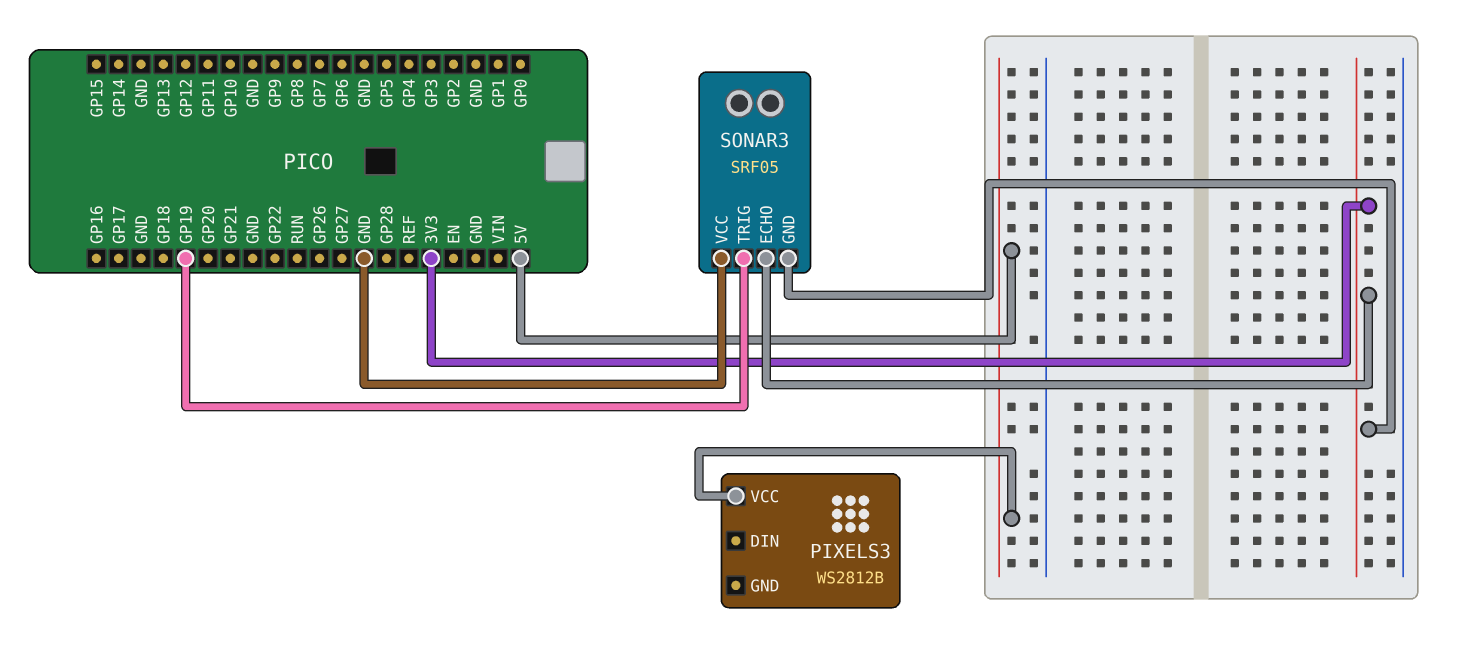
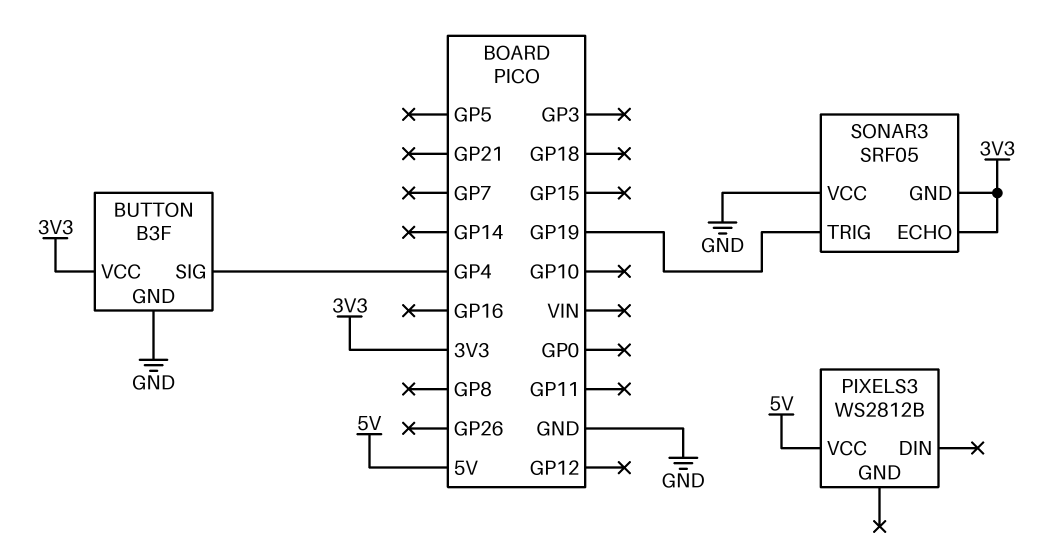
BUTTON: none -> B3F
BUTTON pin GND: none -> GND
BUTTON pin SIG: none -> GP4
BUTTON pin VCC: none -> 3V3

